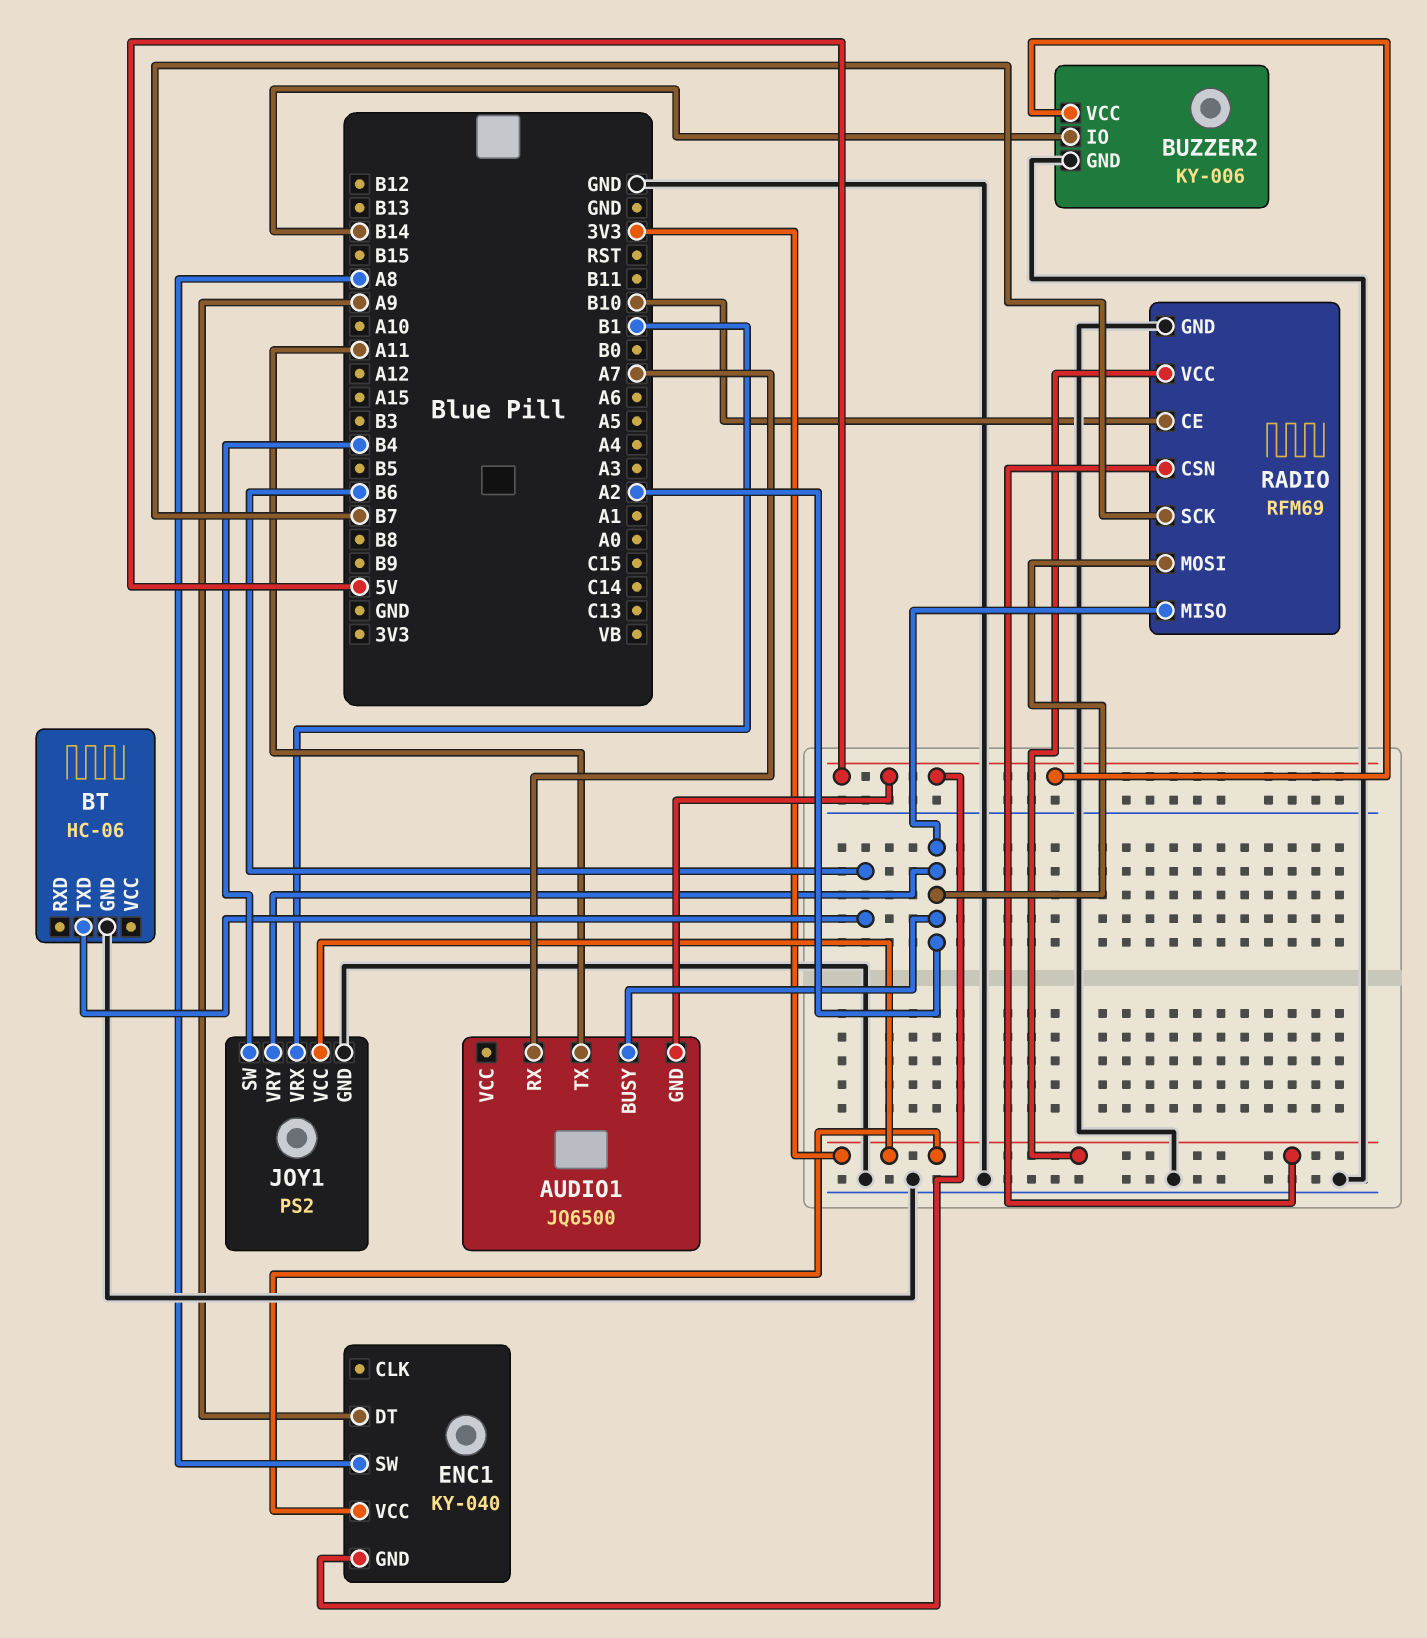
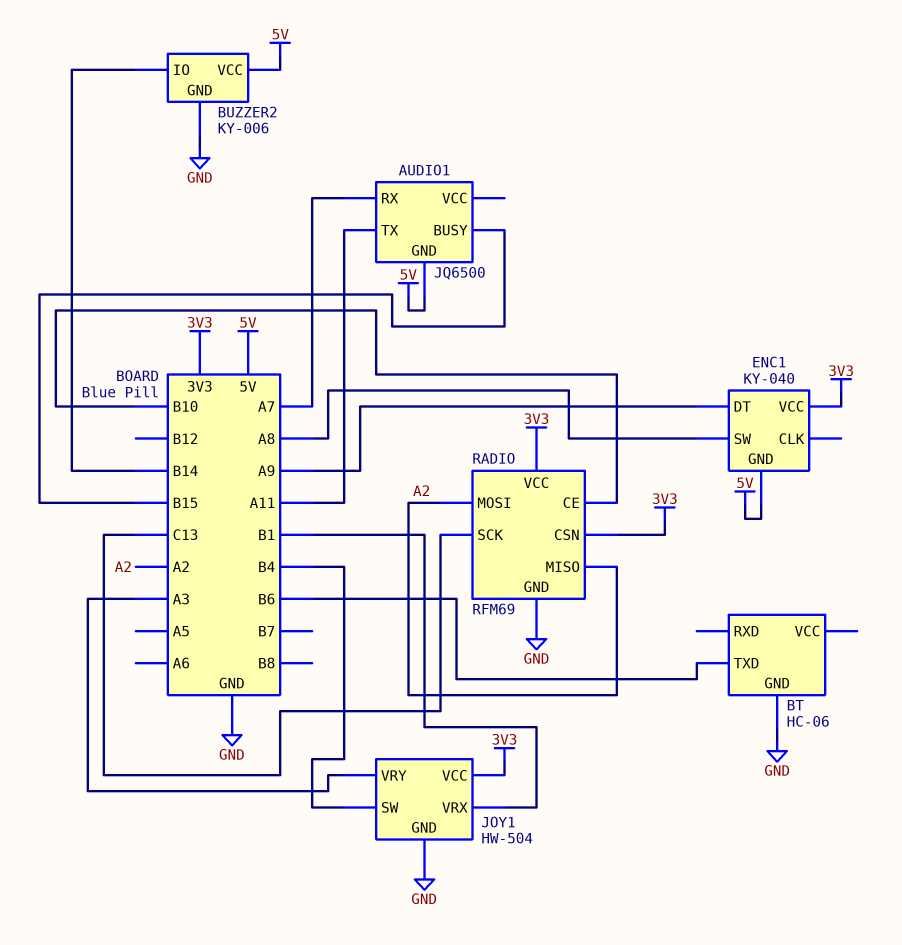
AUDIO1 pin BUSY: A2 -> B15
JOY1: PS2 -> HW-504
JOY1 pin VRY: A2 -> A3
RADIO pin SCK: B7 -> C13

